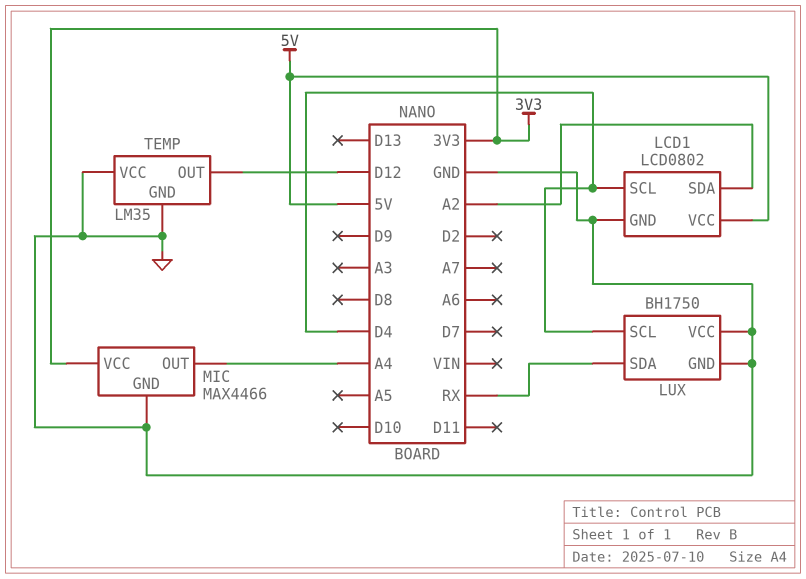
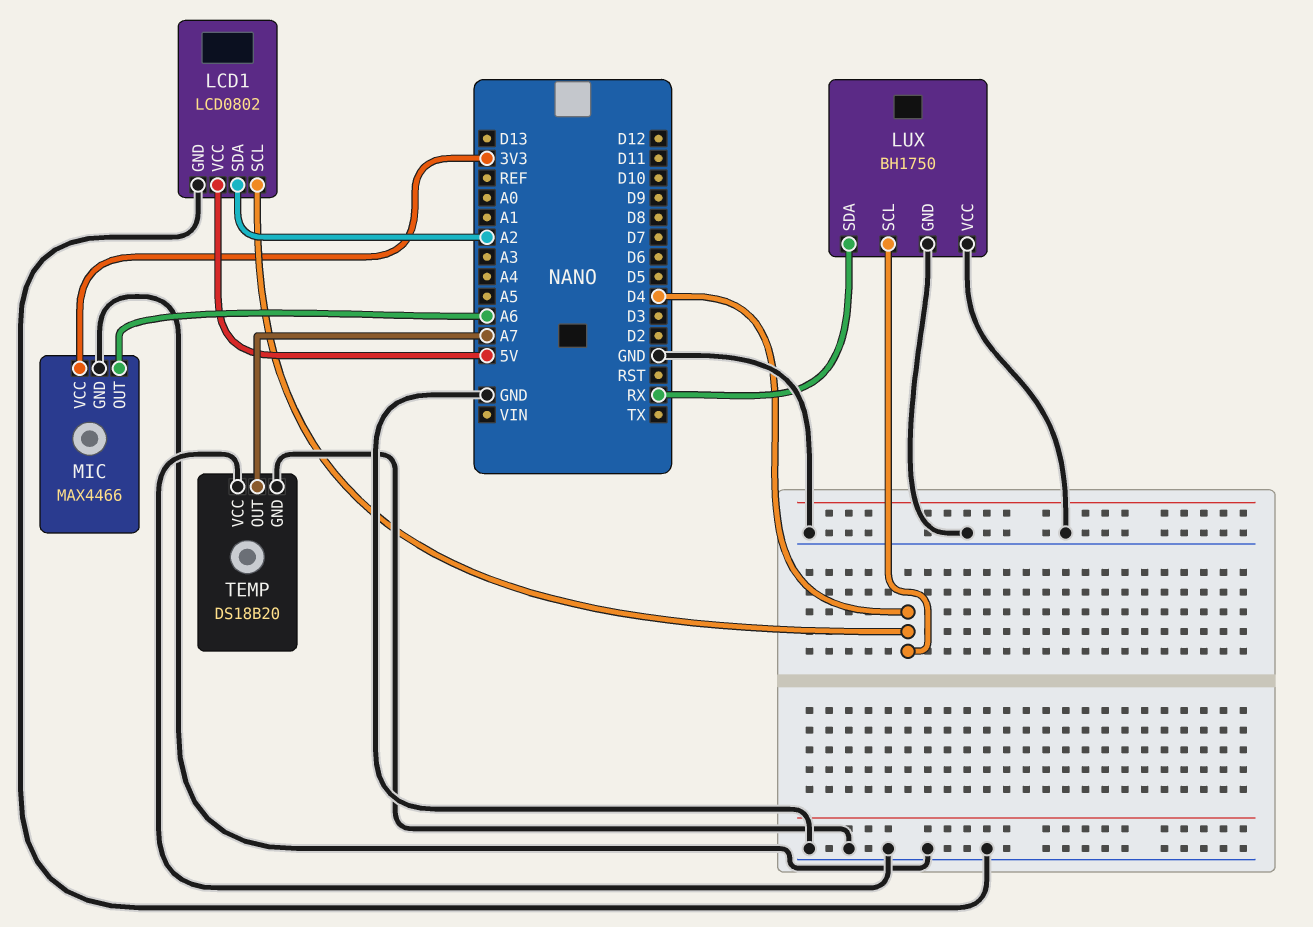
MIC pin OUT: A4 -> A6
TEMP: LM35 -> DS18B20
TEMP pin OUT: D12 -> A7

